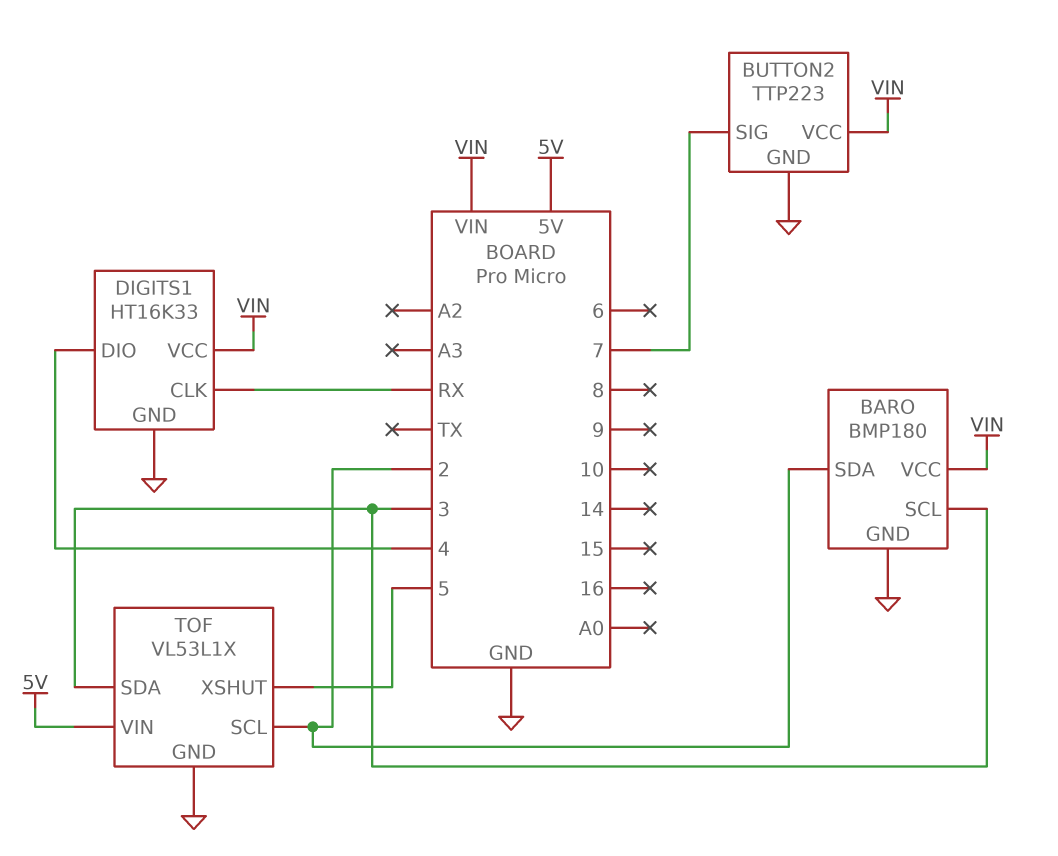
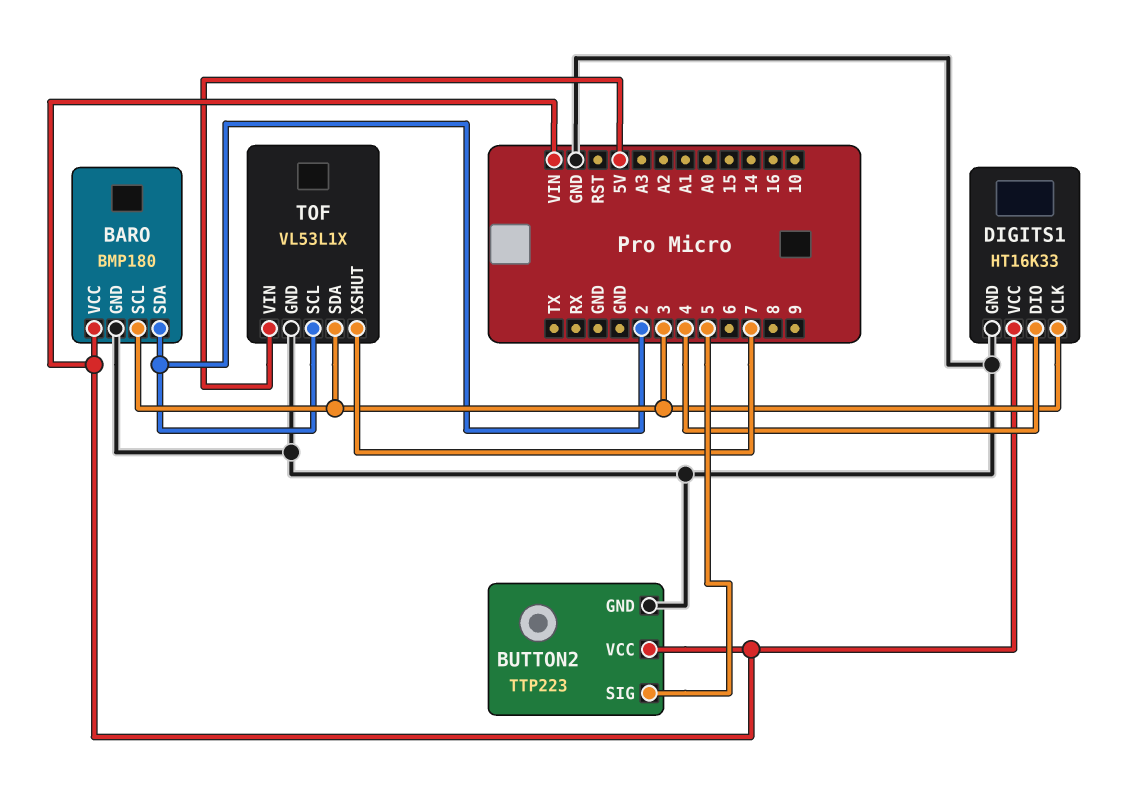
BUTTON2 pin SIG: 7 -> 5
DIGITS1 pin CLK: RX -> 3
TOF pin XSHUT: 5 -> 7

